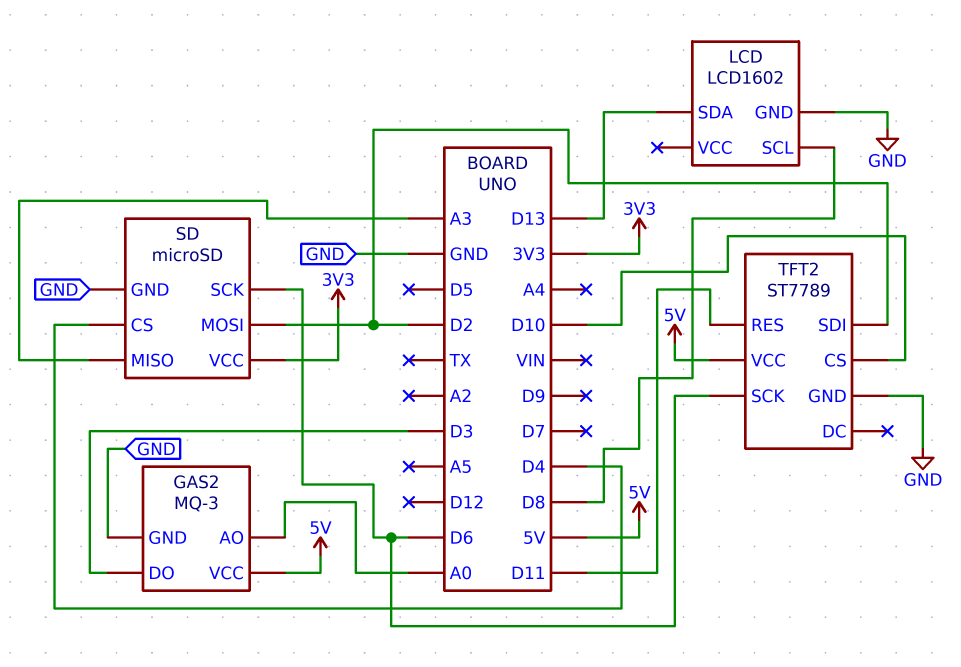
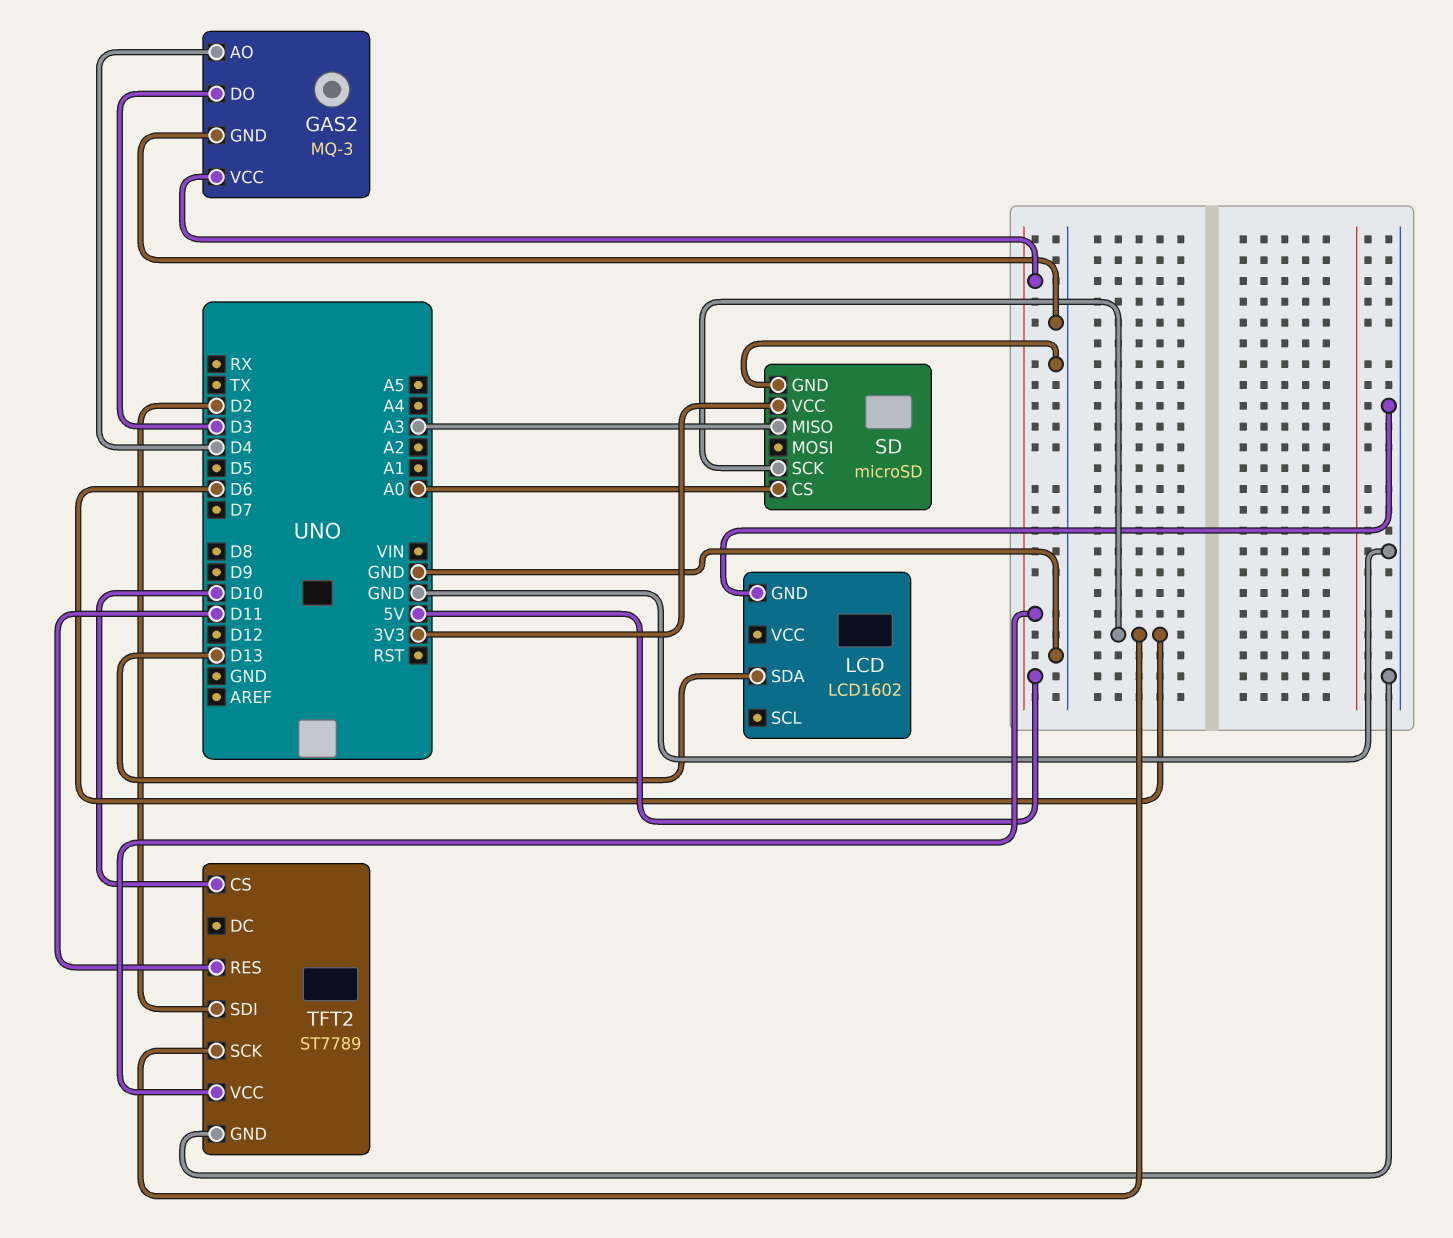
GAS2 pin AO: A0 -> D4
LCD pin SCL: D8 -> none
SD pin CS: D4 -> A0
SD pin MOSI: D2 -> none

